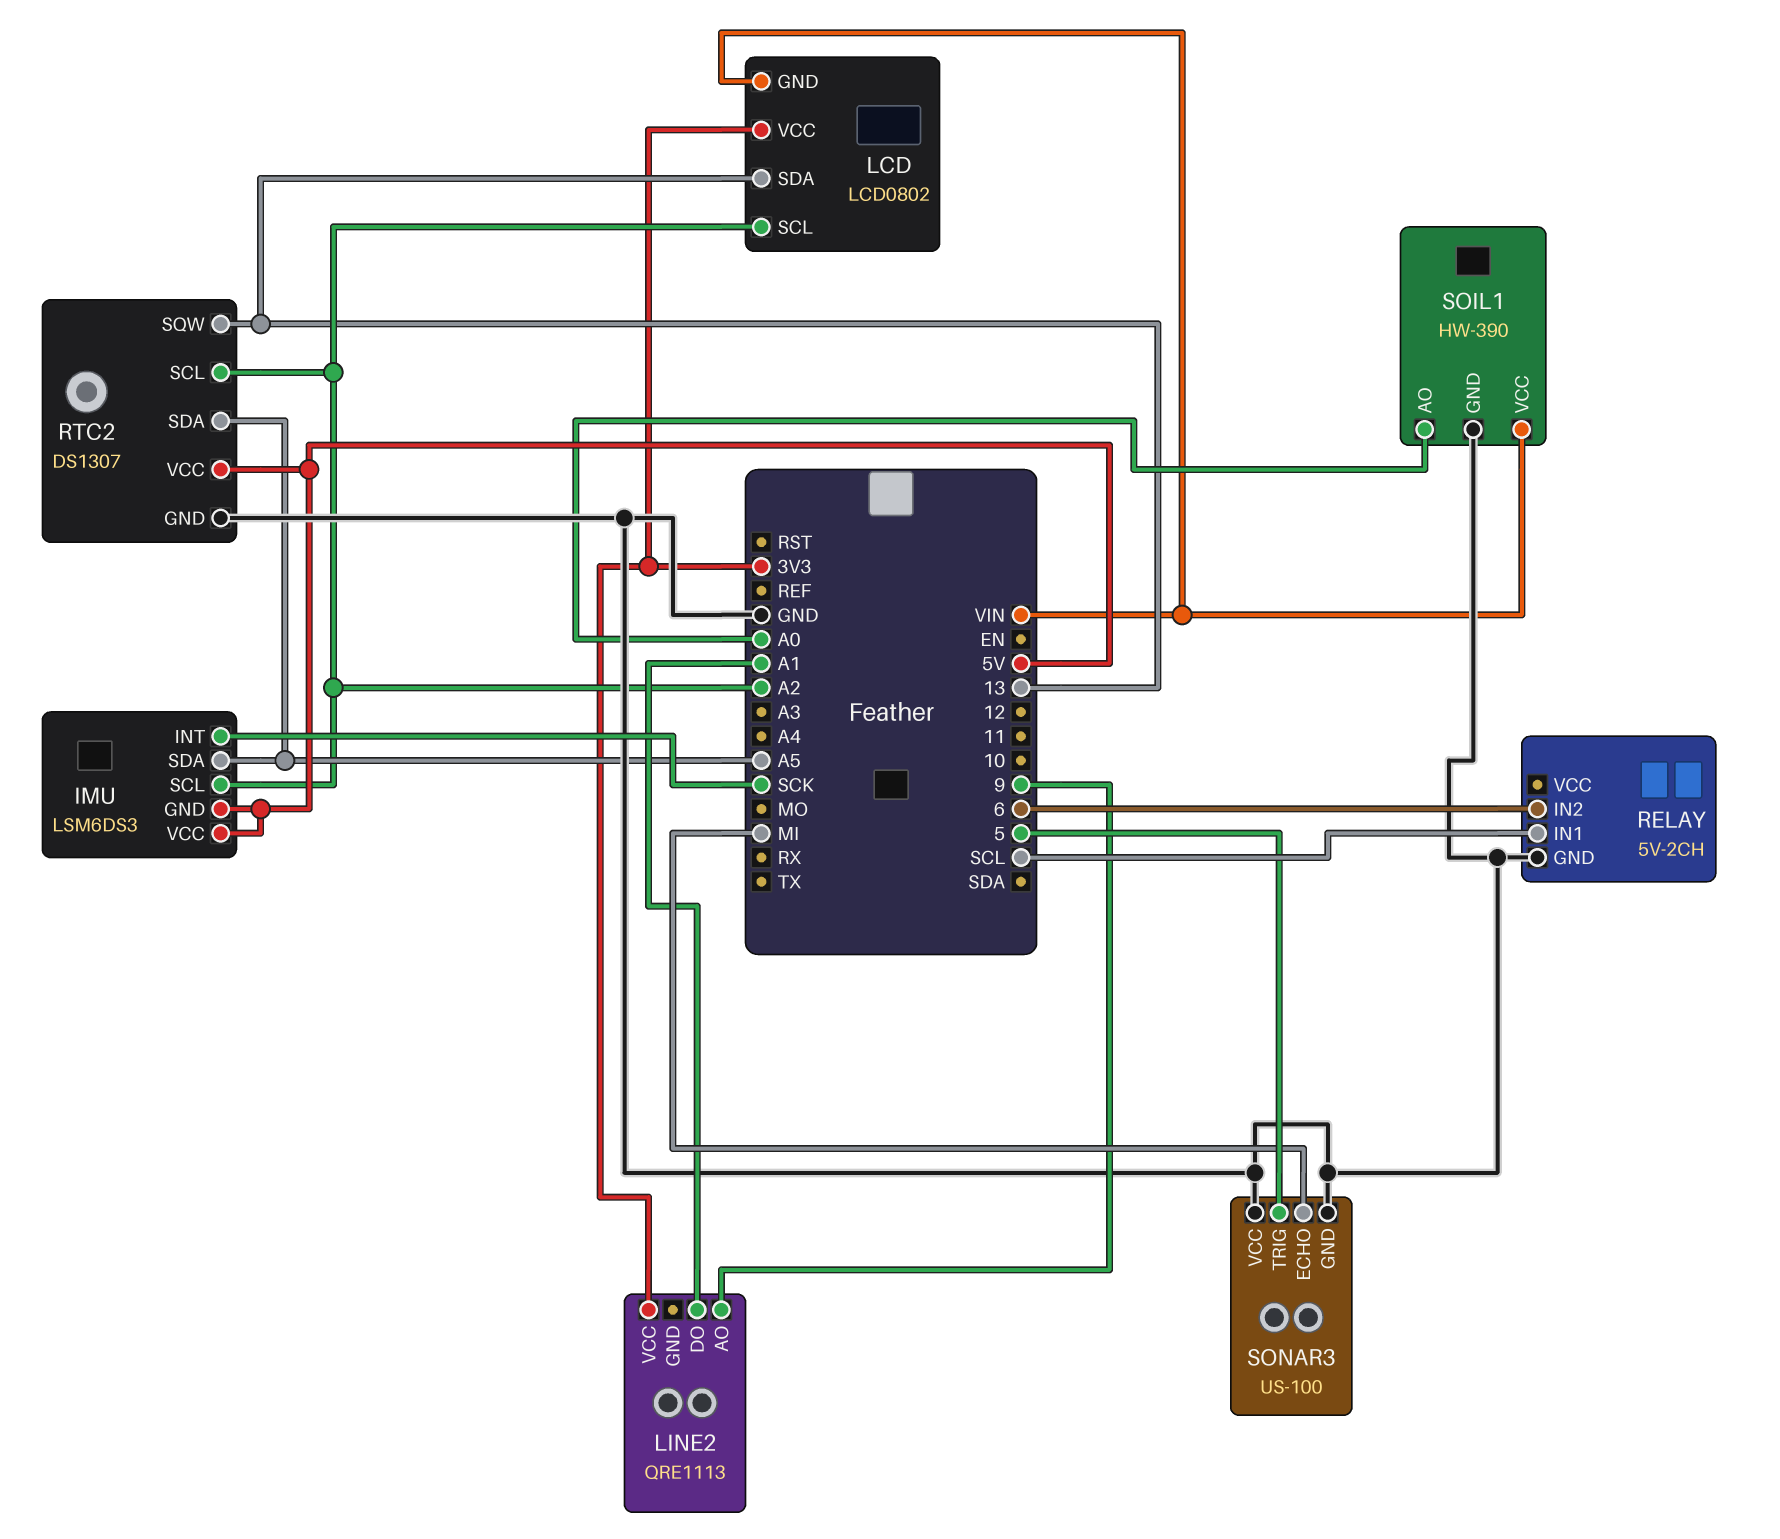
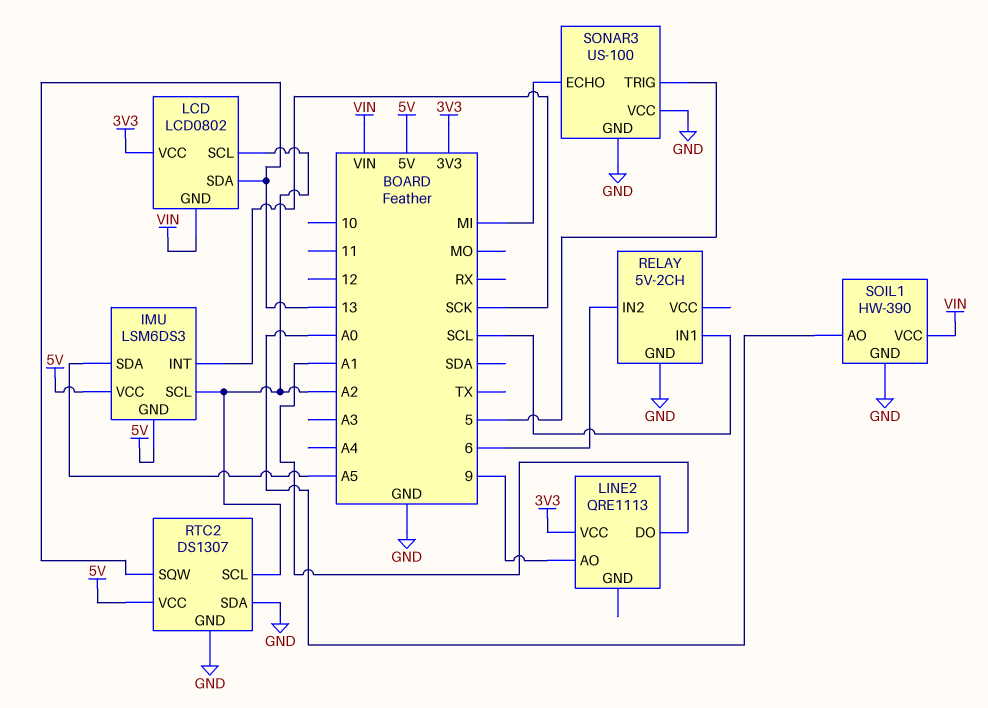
RTC2 pin SDA: A5 -> GND

